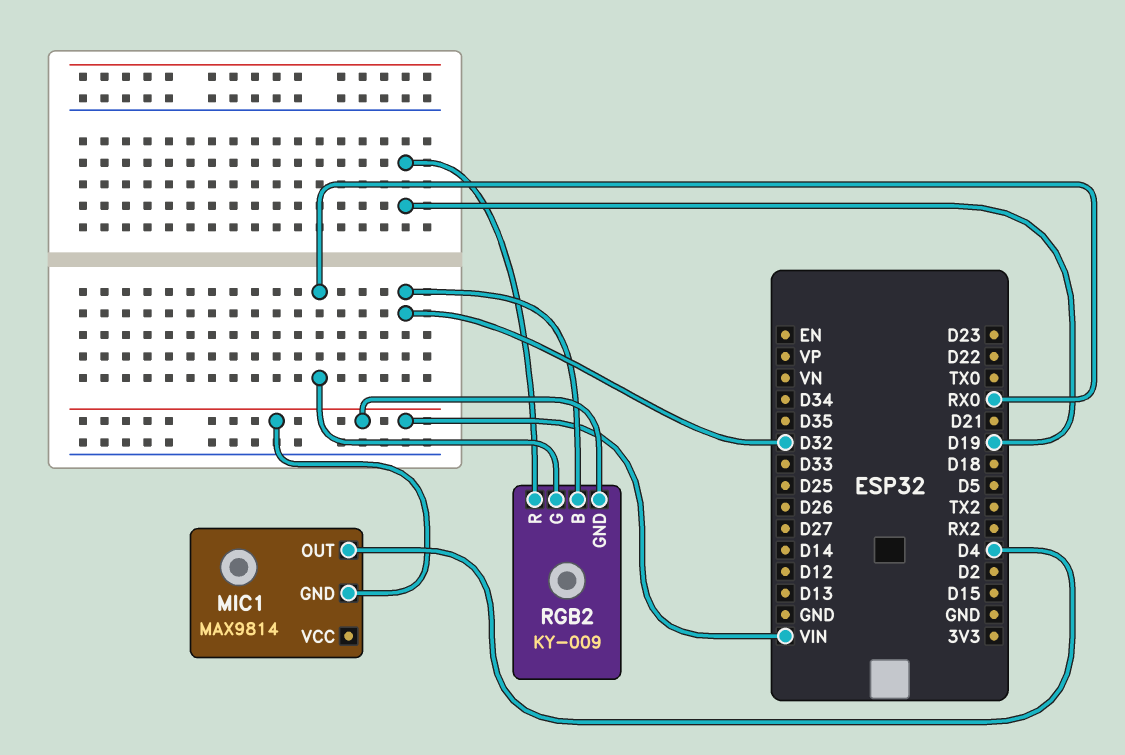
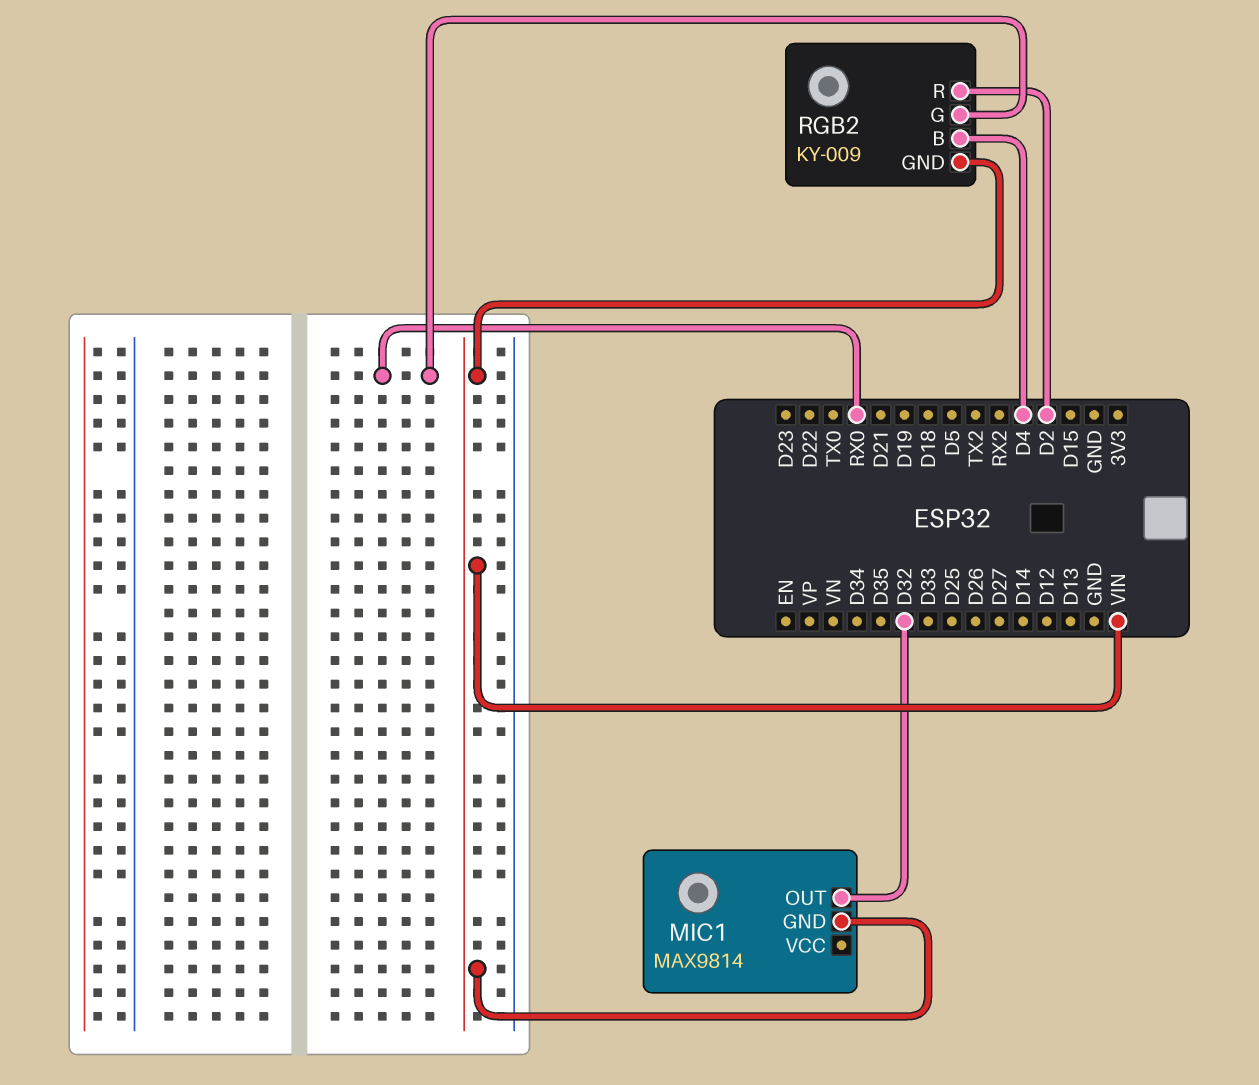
MIC1 pin OUT: D4 -> D32
RGB2 pin B: D32 -> D4
RGB2 pin R: D19 -> D2

